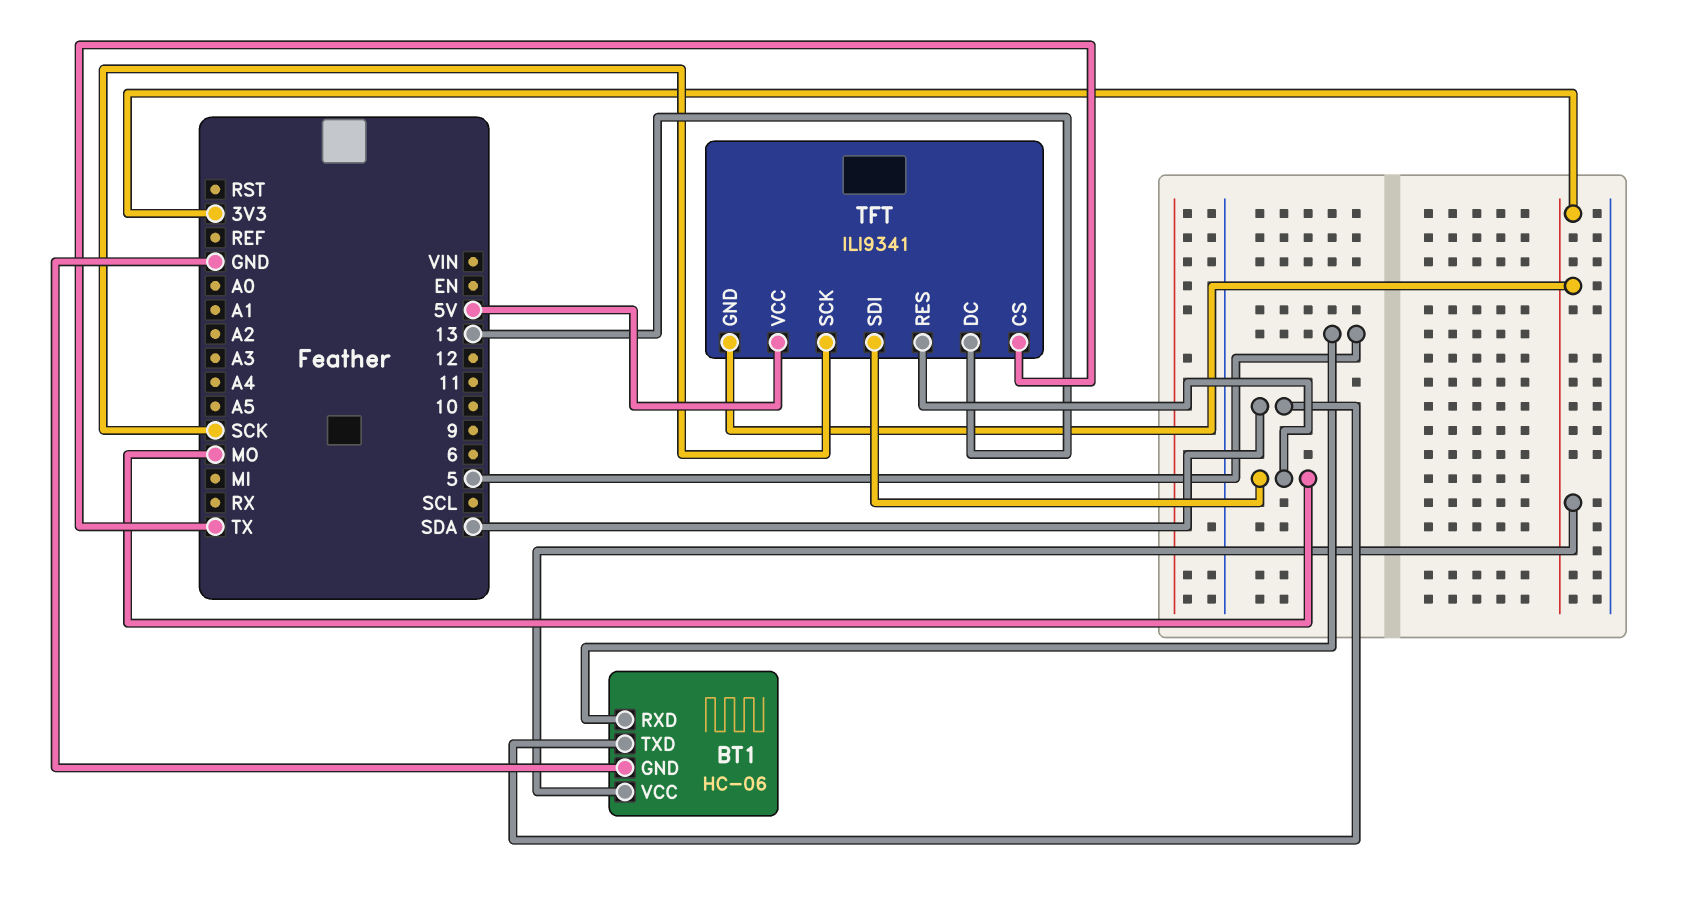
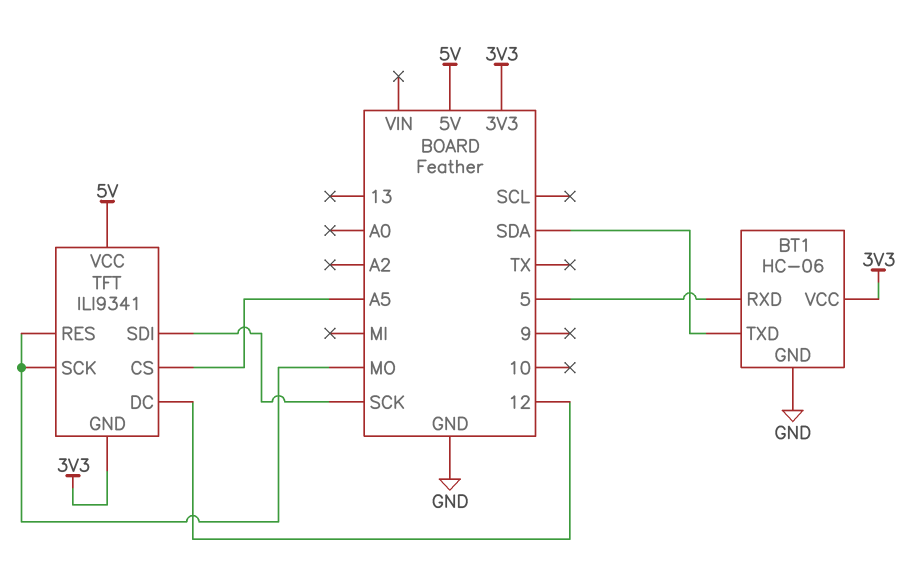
TFT pin CS: TX -> A5
TFT pin DC: 13 -> 12
TFT pin SCK: SCK -> MO
TFT pin SDI: MO -> SCK

